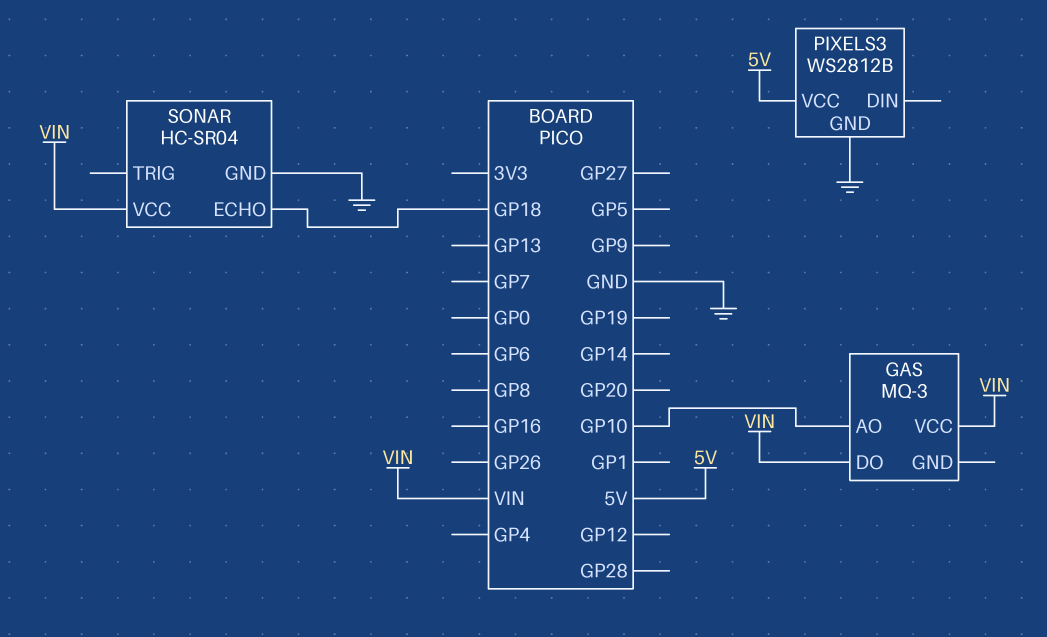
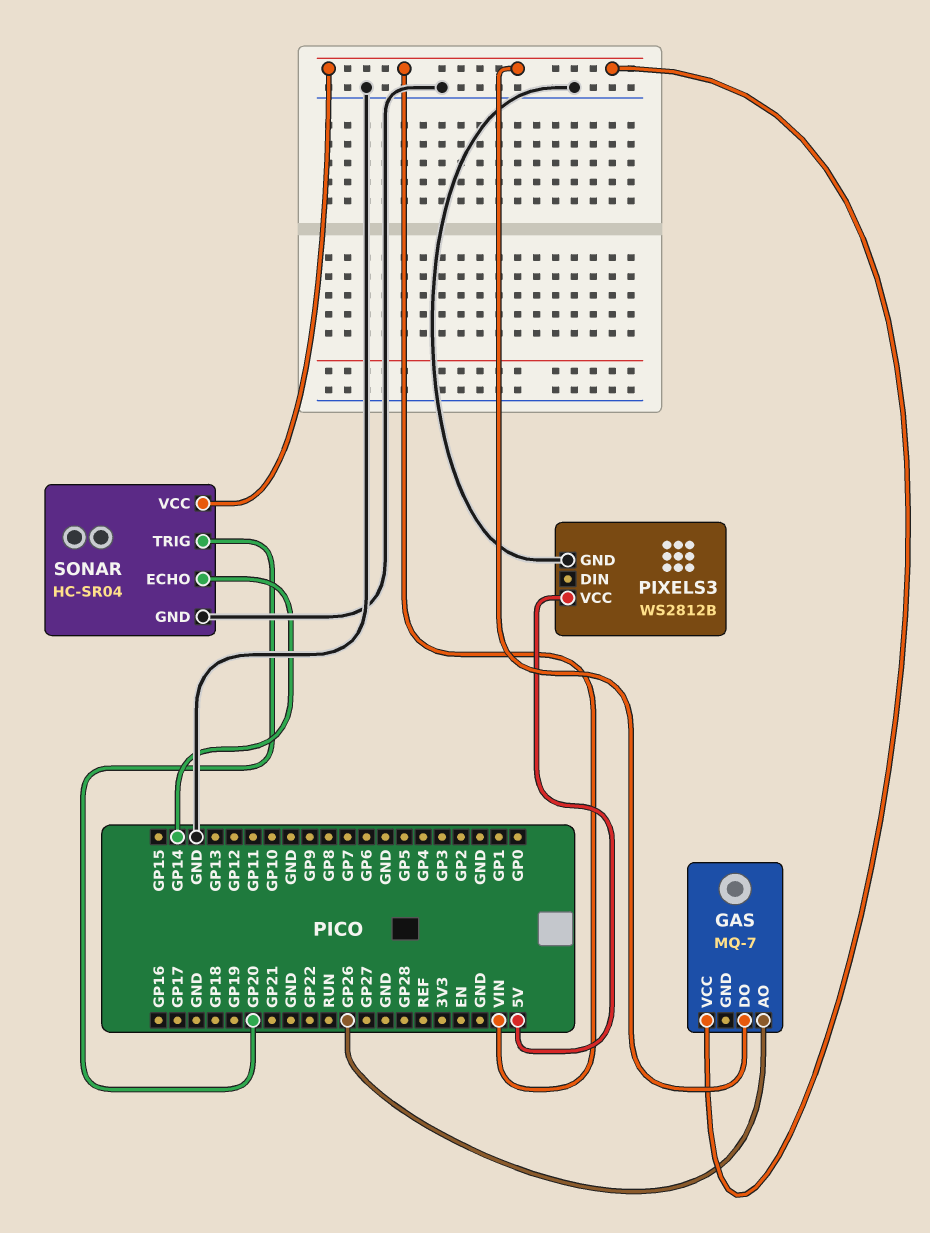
GAS: MQ-3 -> MQ-7
GAS pin AO: GP10 -> GP26
SONAR pin ECHO: GP18 -> GP14
SONAR pin TRIG: none -> GP20

